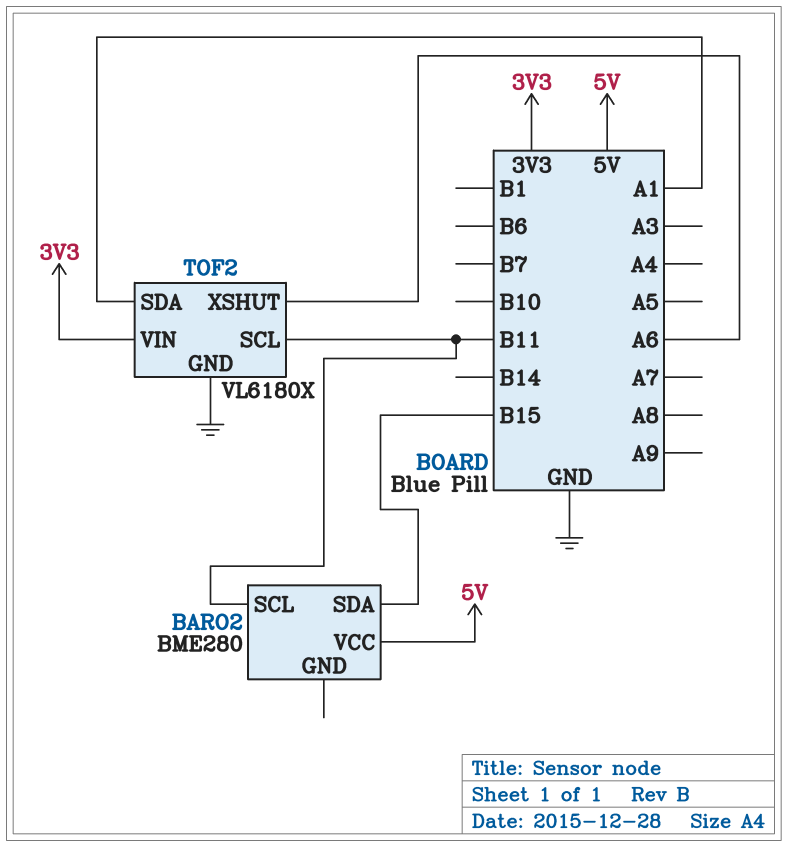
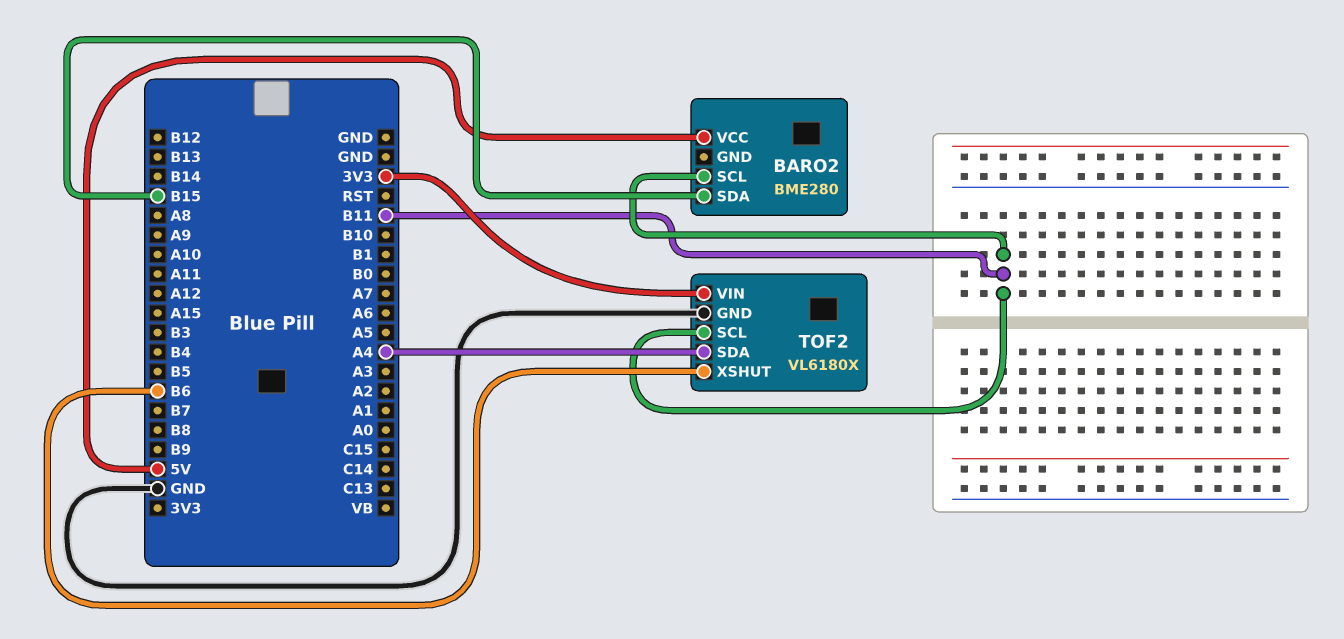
TOF2 pin SDA: A1 -> A4
TOF2 pin XSHUT: A6 -> B6

